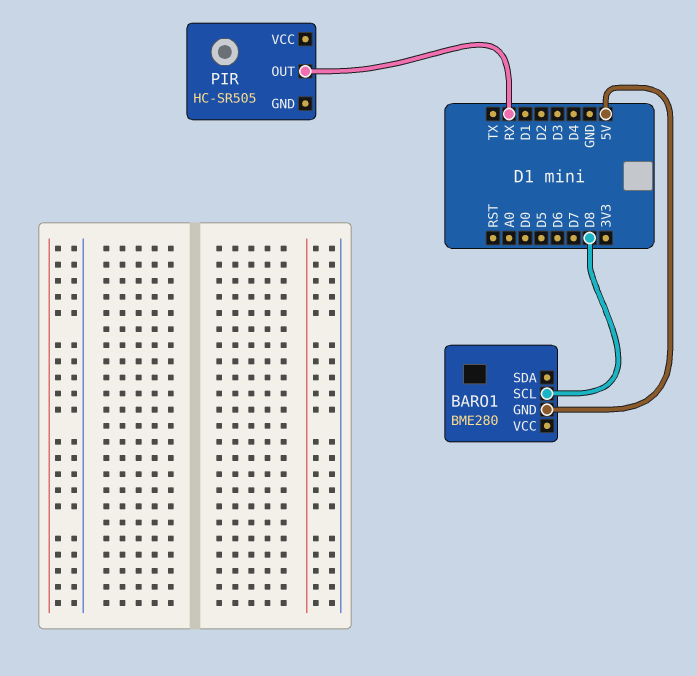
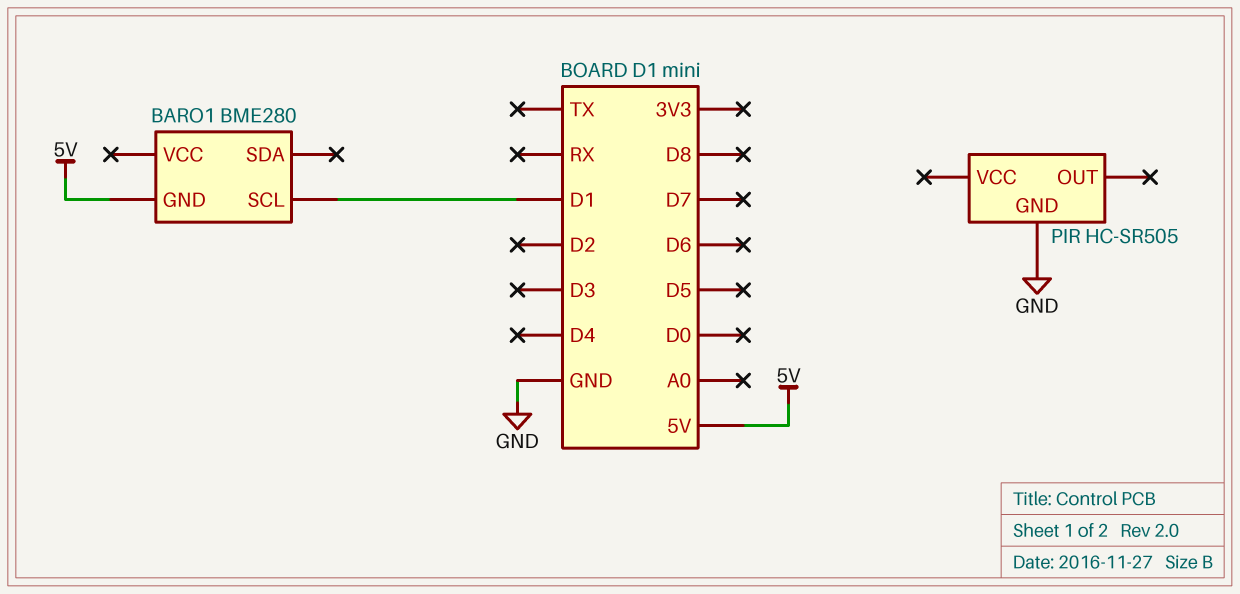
BARO1 pin SCL: D8 -> D1
PIR pin GND: none -> GND
PIR pin OUT: RX -> none

